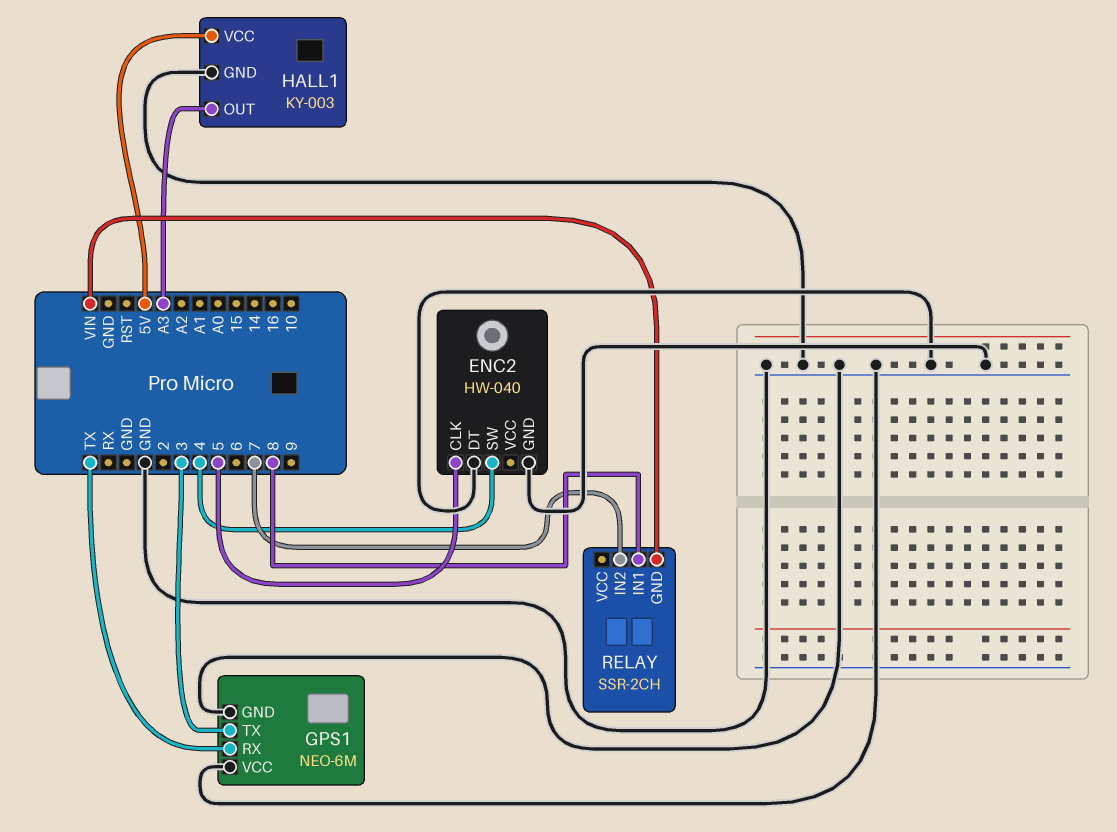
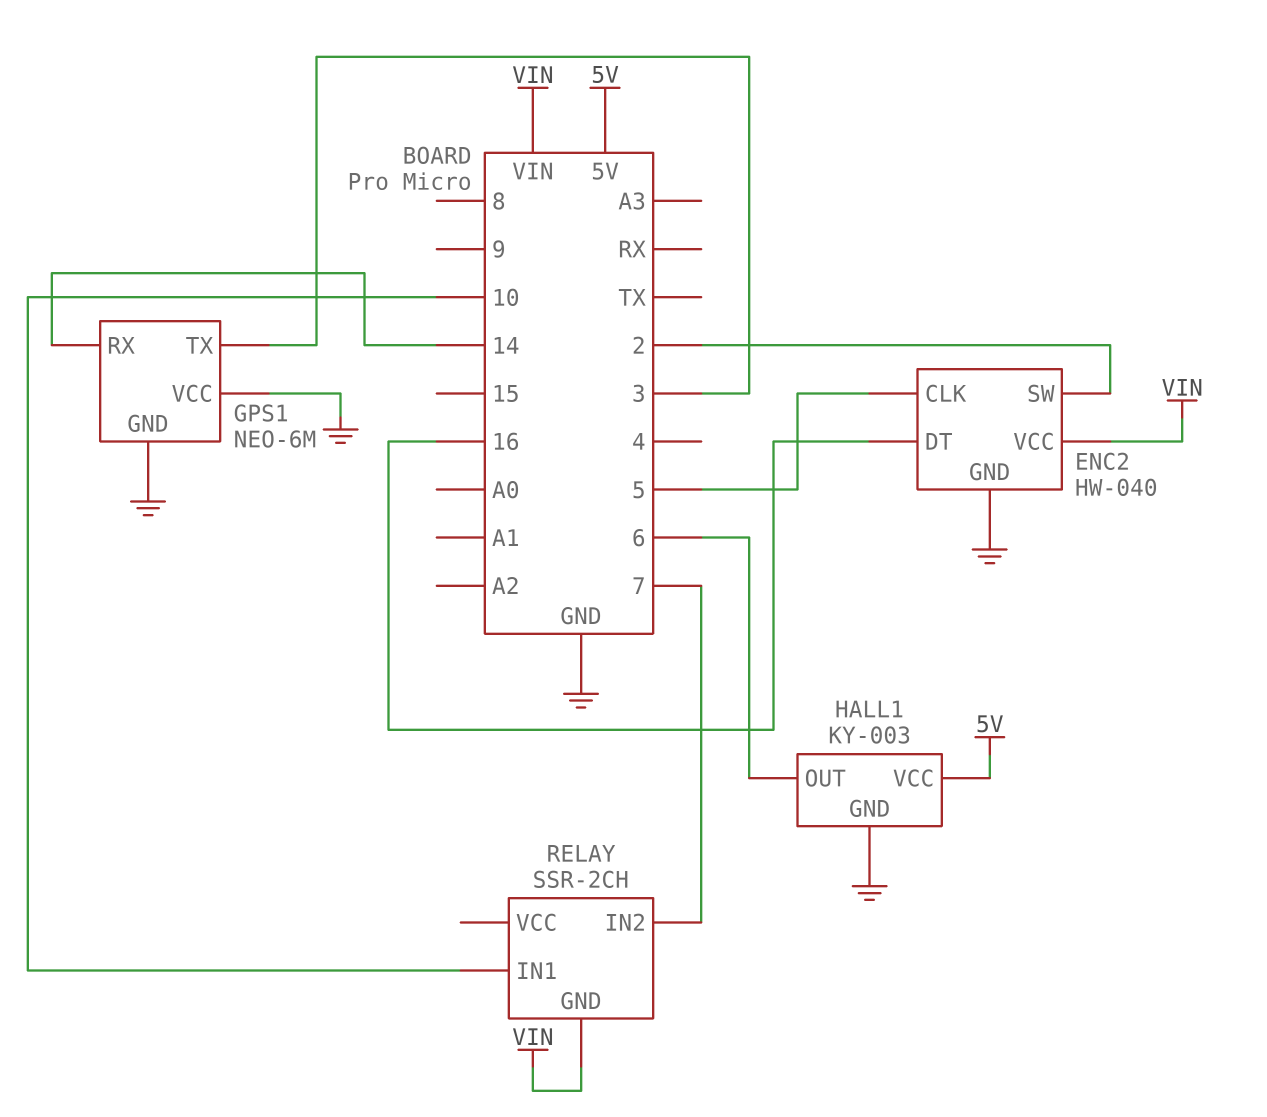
ENC2 pin DT: GND -> 16
ENC2 pin SW: 4 -> 2
ENC2 pin VCC: none -> VIN
GPS1 pin RX: TX -> 14
HALL1 pin OUT: A3 -> 6
RELAY pin IN1: 8 -> 10

